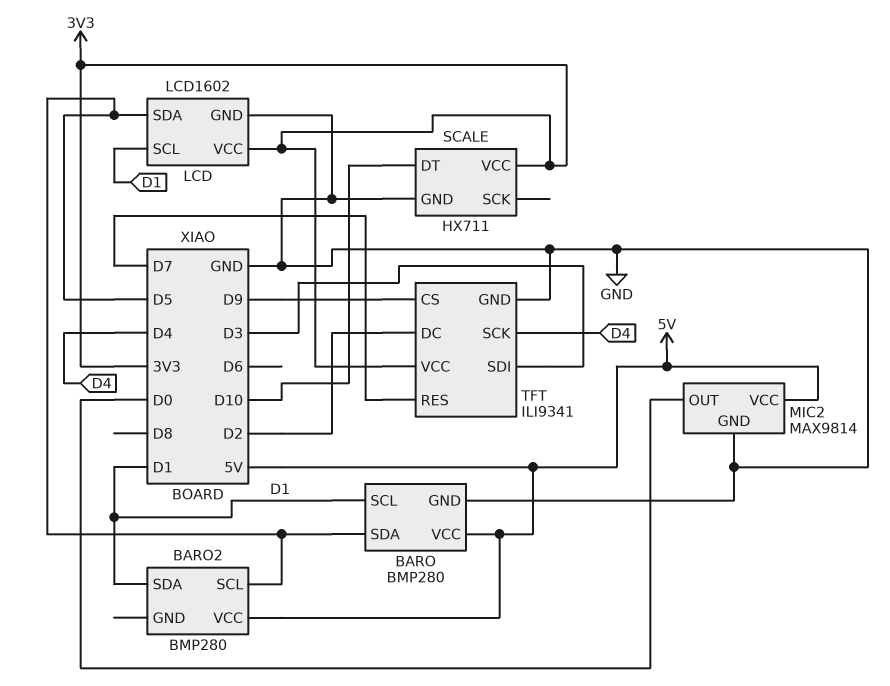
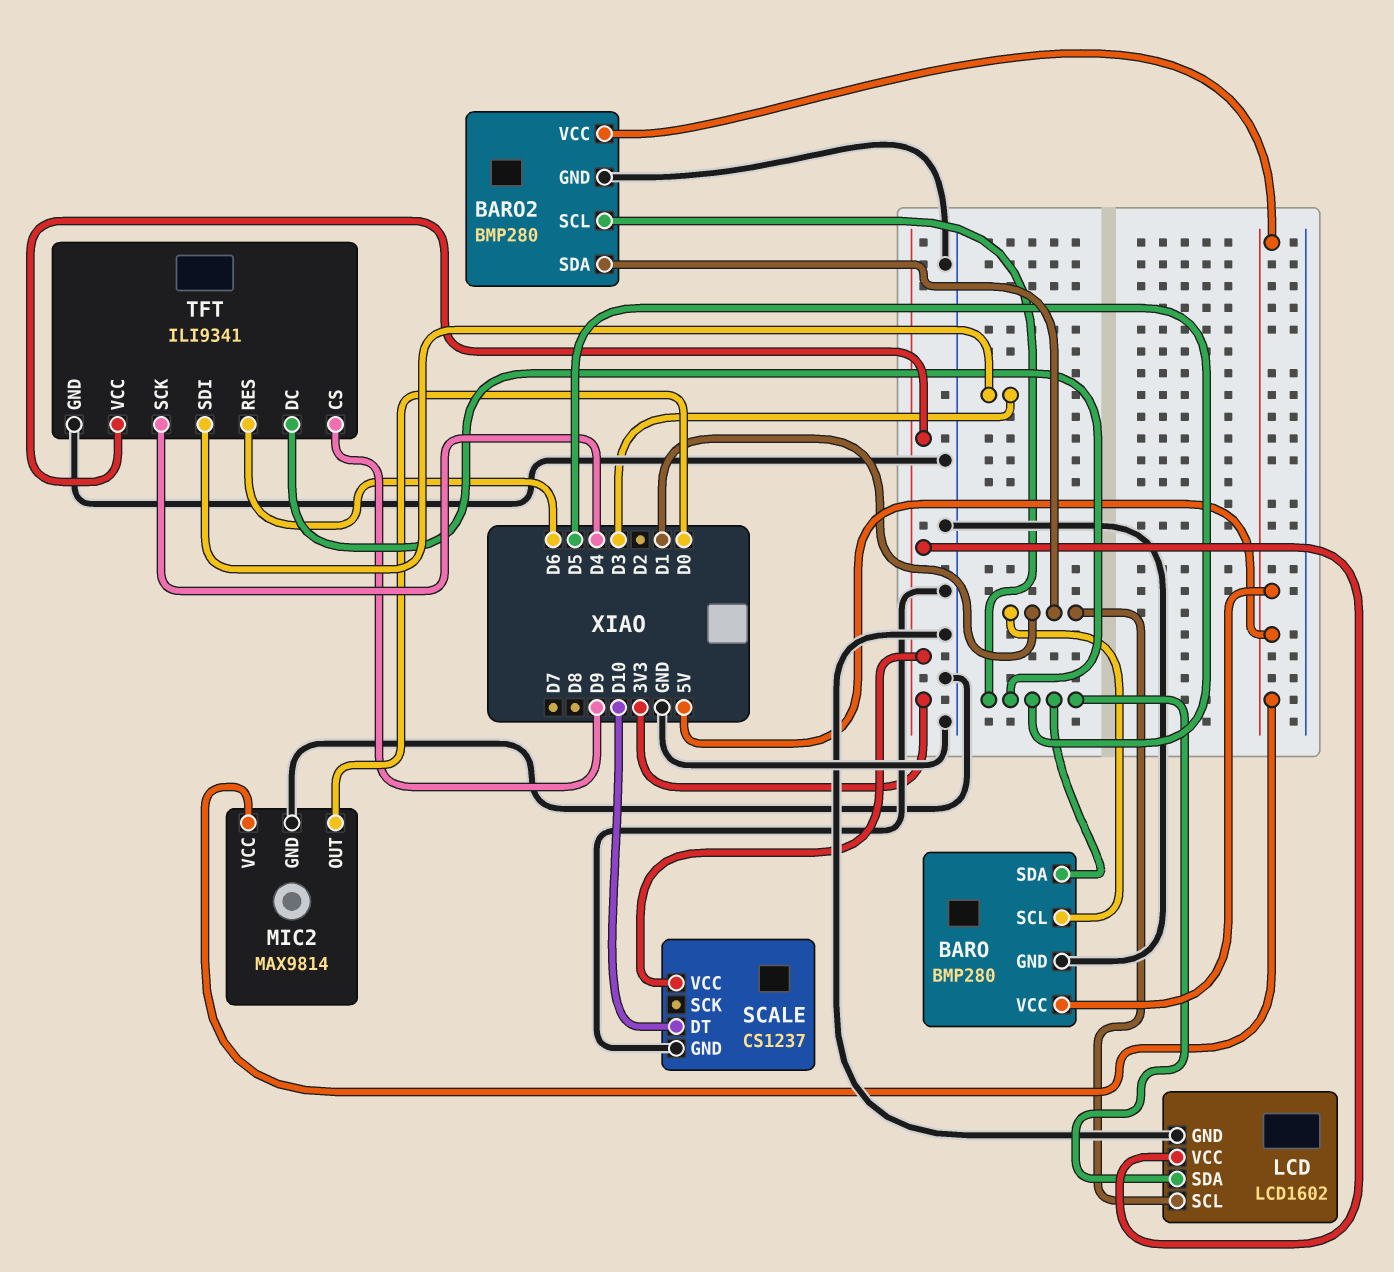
BARO2 pin GND: none -> GND
SCALE: HX711 -> CS1237
TFT pin DC: D2 -> D5
TFT pin RES: D7 -> D6

